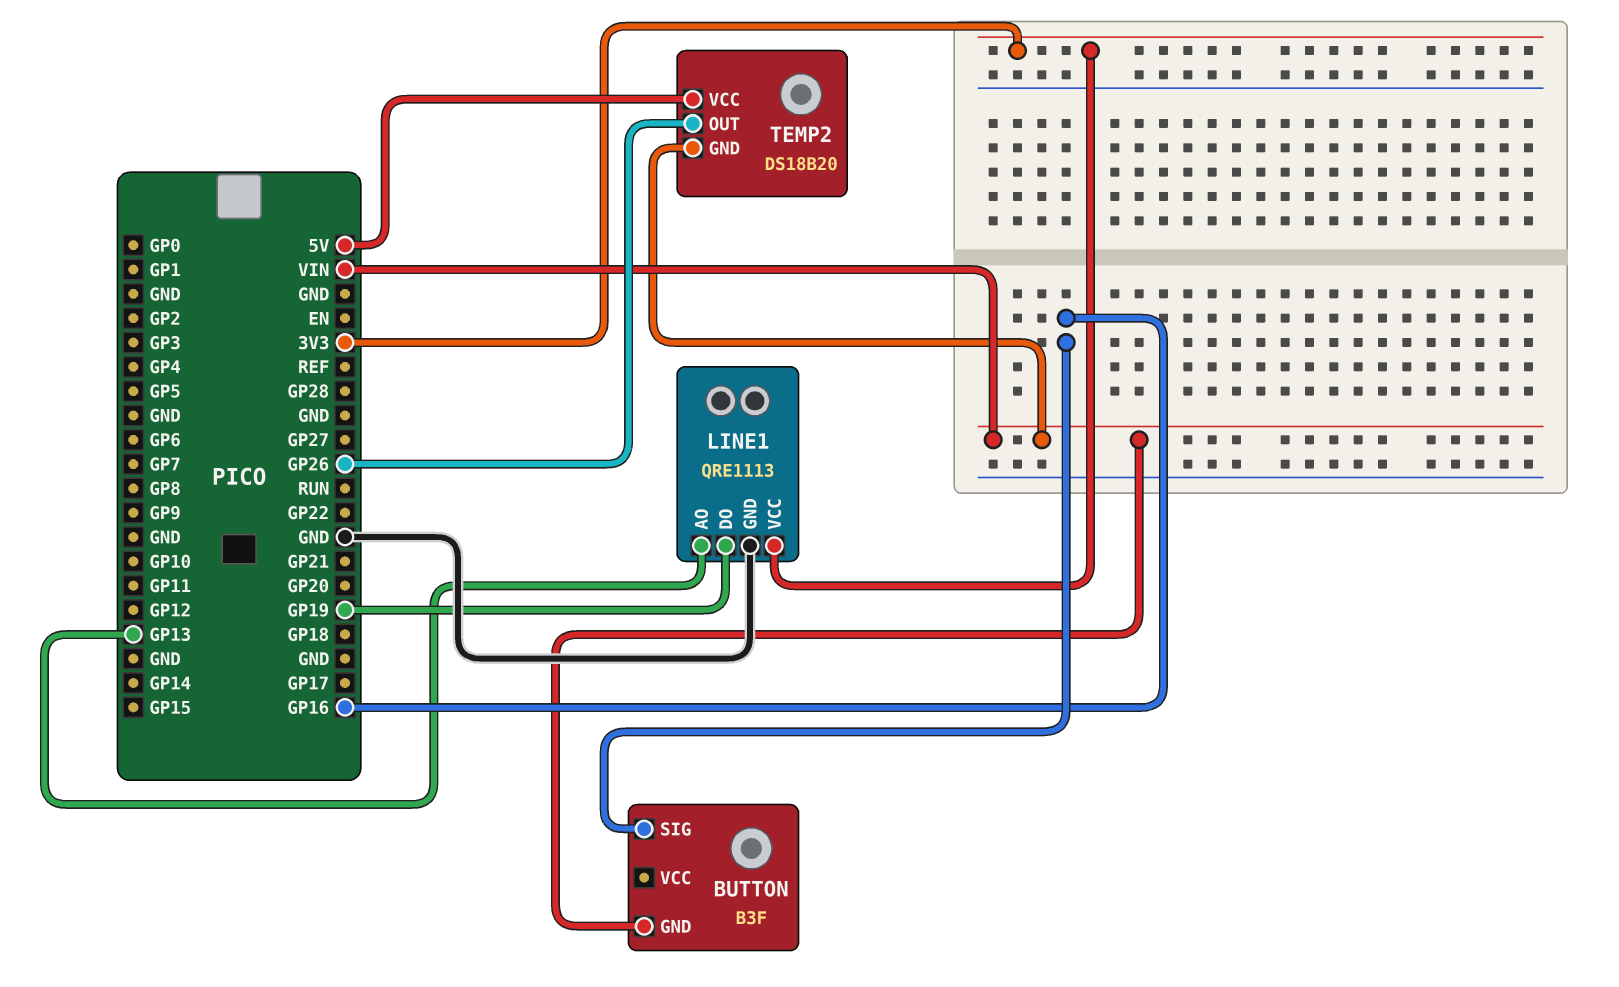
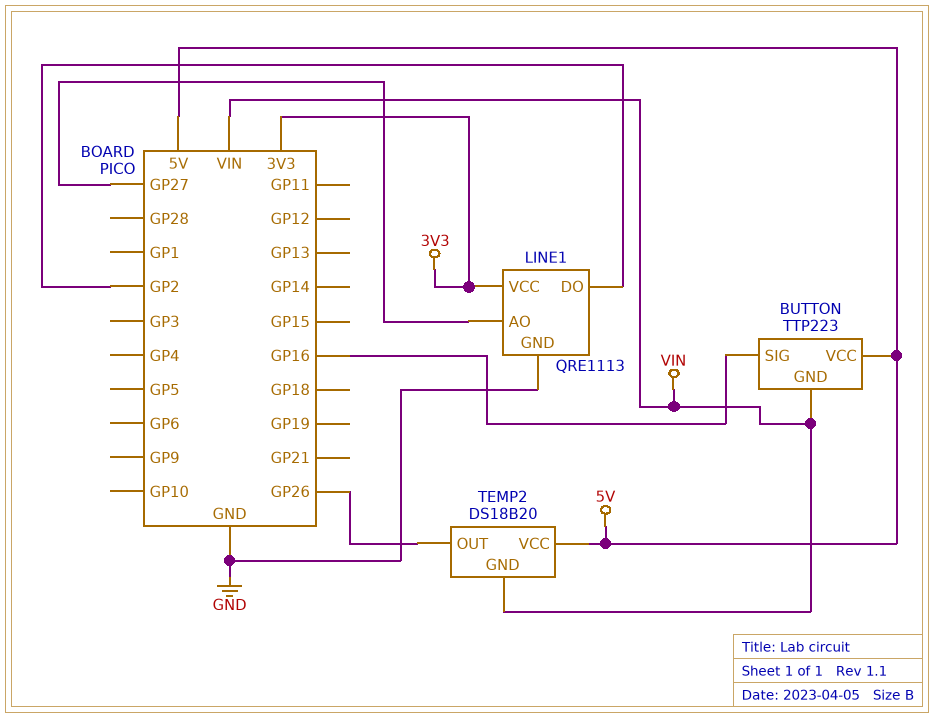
BUTTON: B3F -> TTP223
BUTTON pin VCC: none -> 5V
LINE1 pin AO: GP13 -> GP27
LINE1 pin DO: GP19 -> GP2

